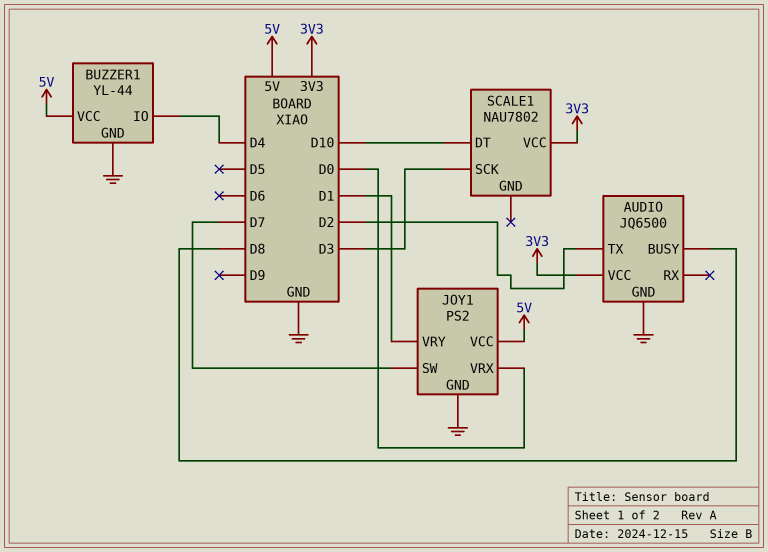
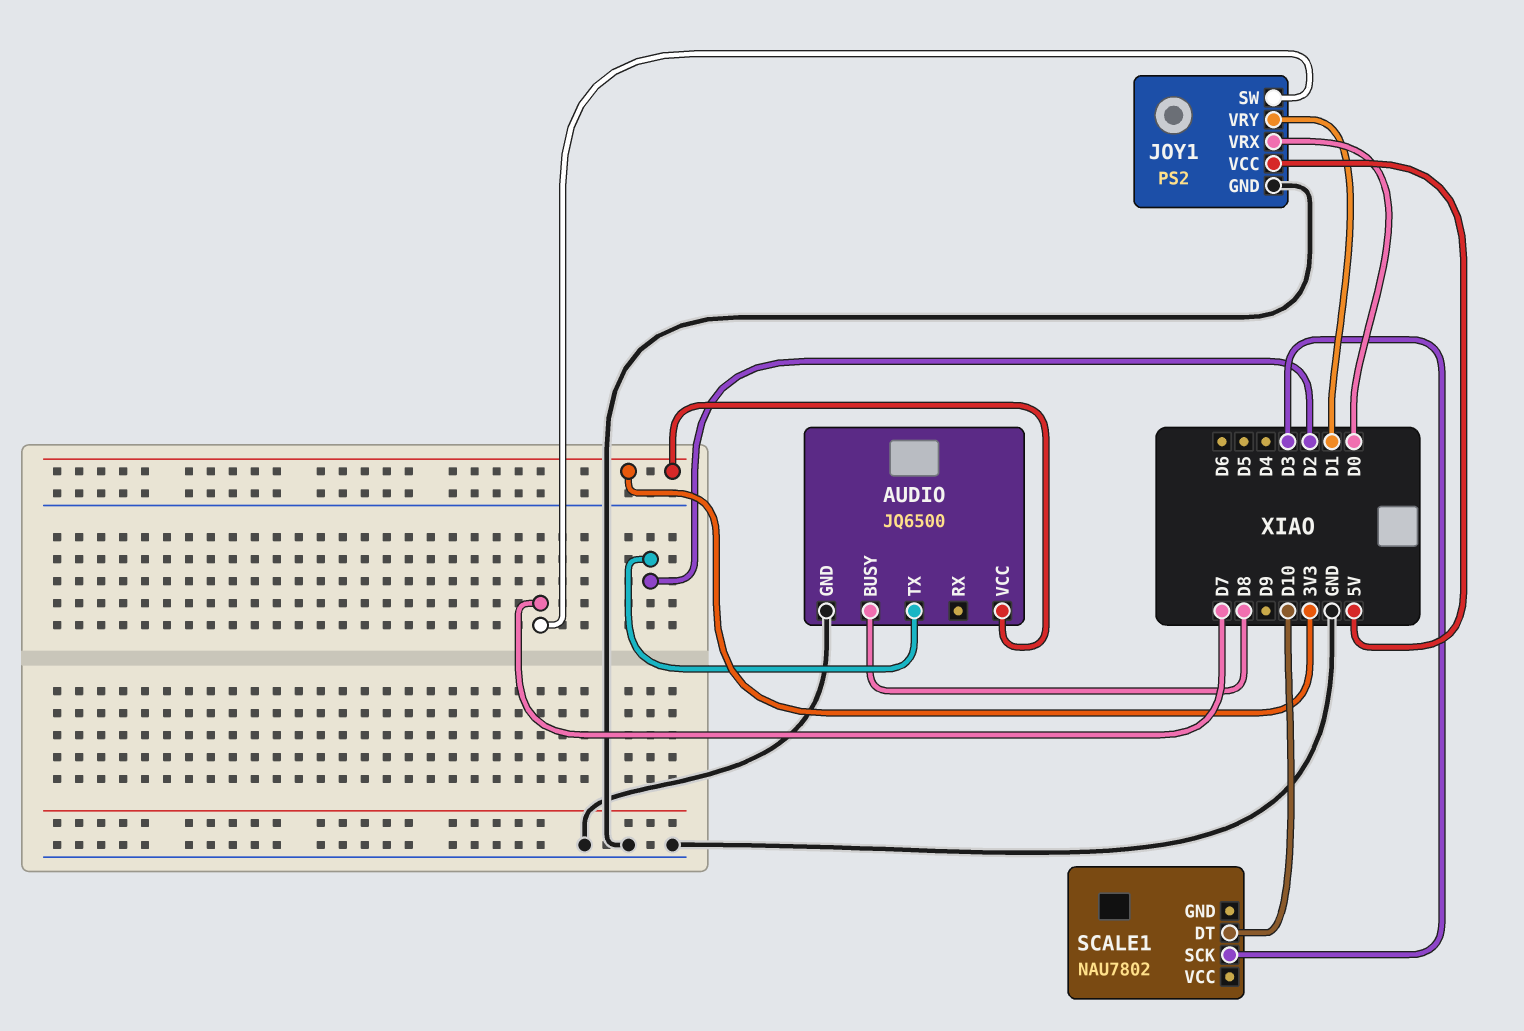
BUZZER1: YL-44 -> none
BUZZER1 pin GND: GND -> none
BUZZER1 pin IO: D4 -> none
BUZZER1 pin VCC: 5V -> none
SCALE1 pin VCC: 3V3 -> none

